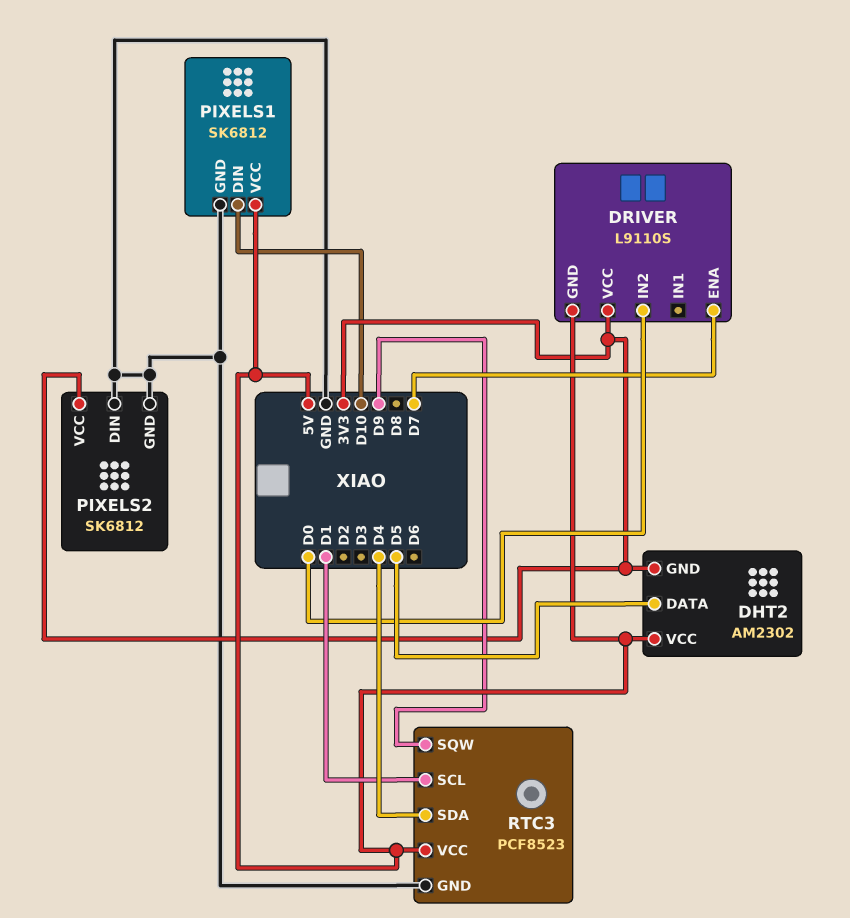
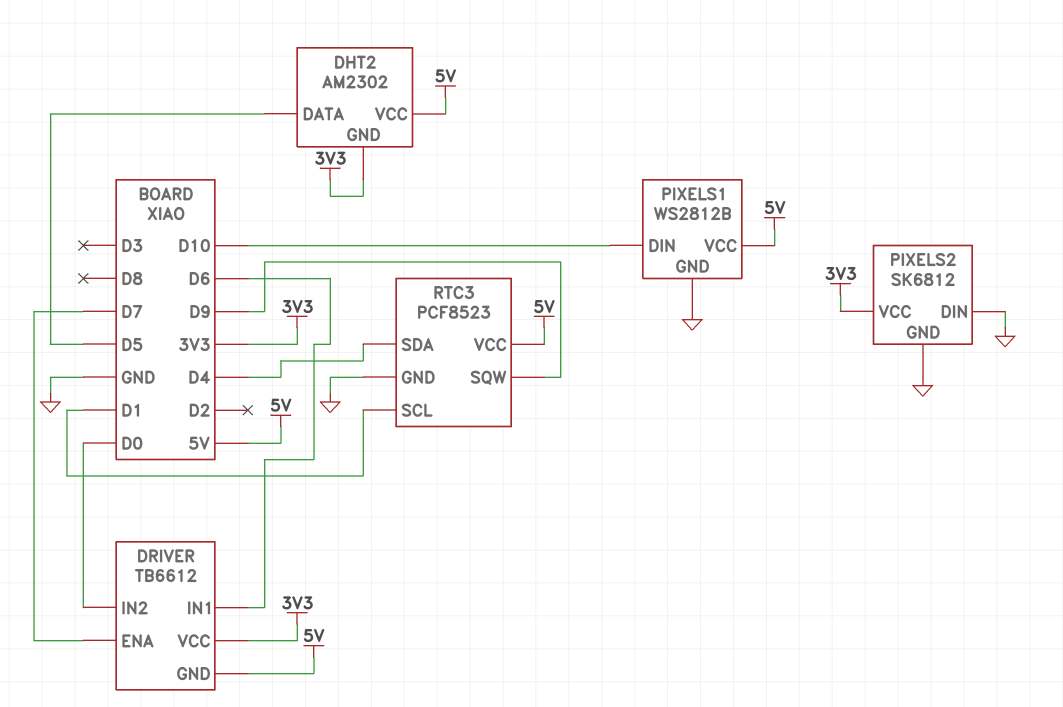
DRIVER: L9110S -> TB6612
DRIVER pin IN1: none -> D6
PIXELS1: SK6812 -> WS2812B

